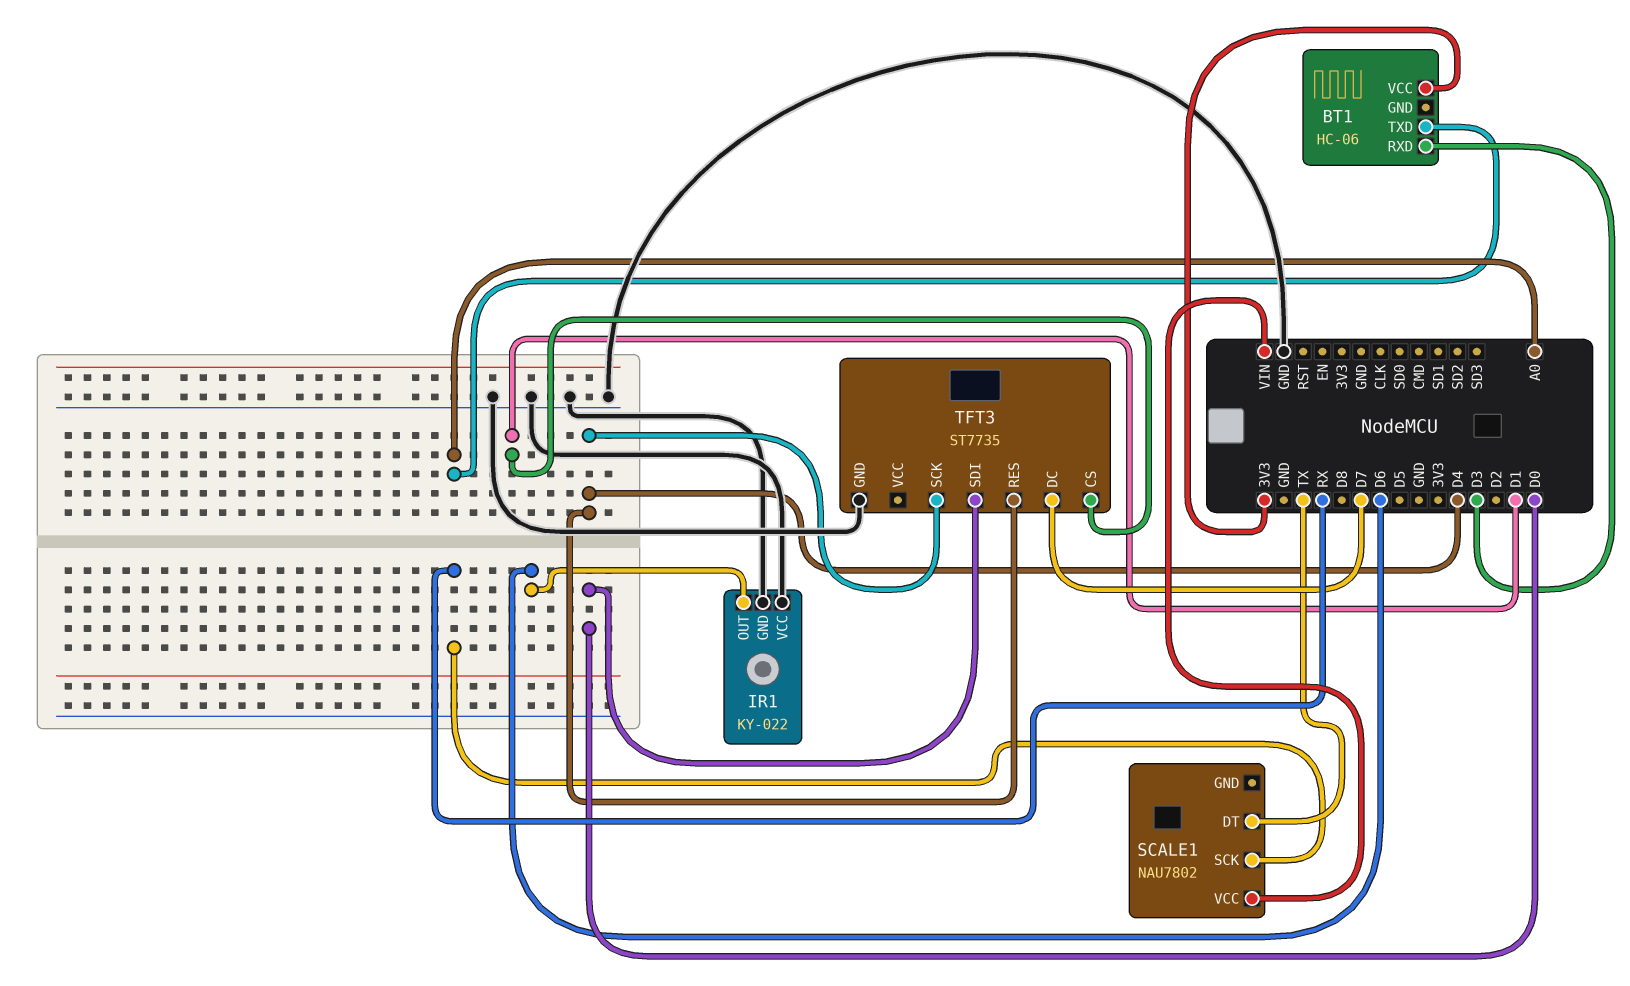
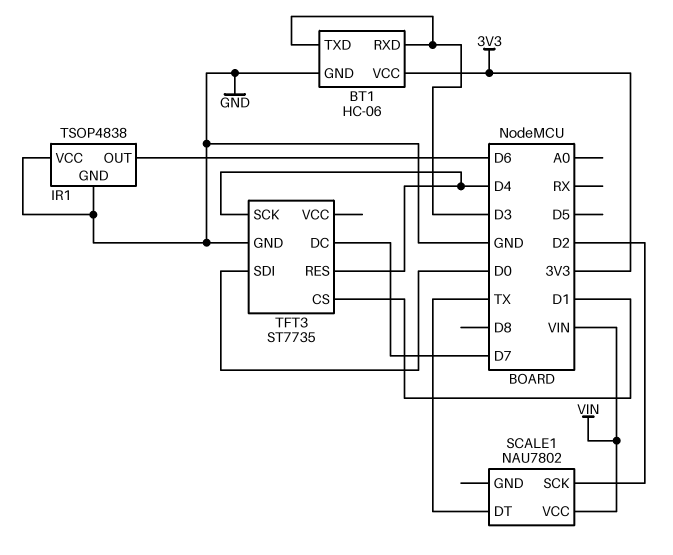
BT1 pin GND: none -> GND
BT1 pin TXD: A0 -> D3
IR1: KY-022 -> TSOP4838
SCALE1 pin SCK: RX -> D2

